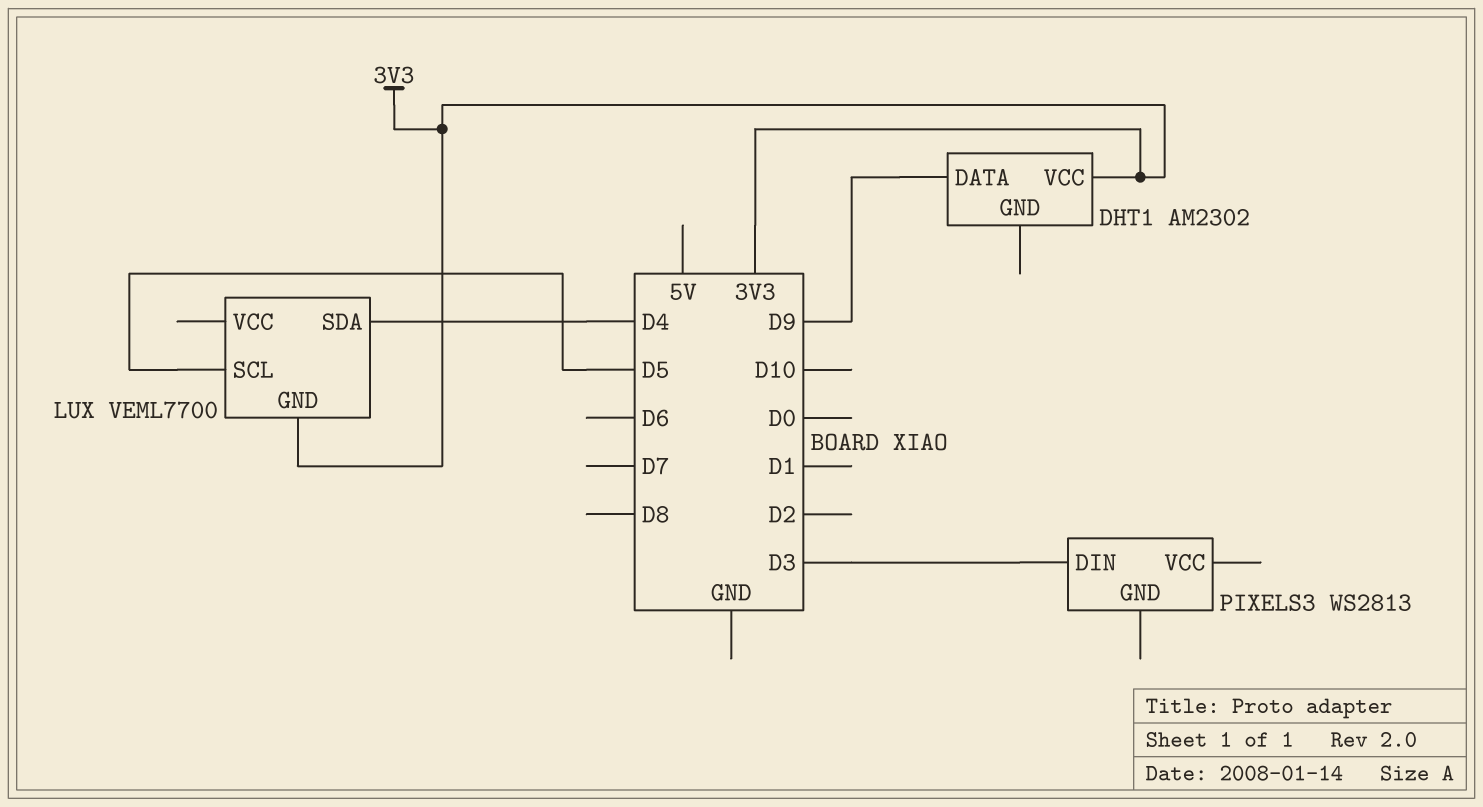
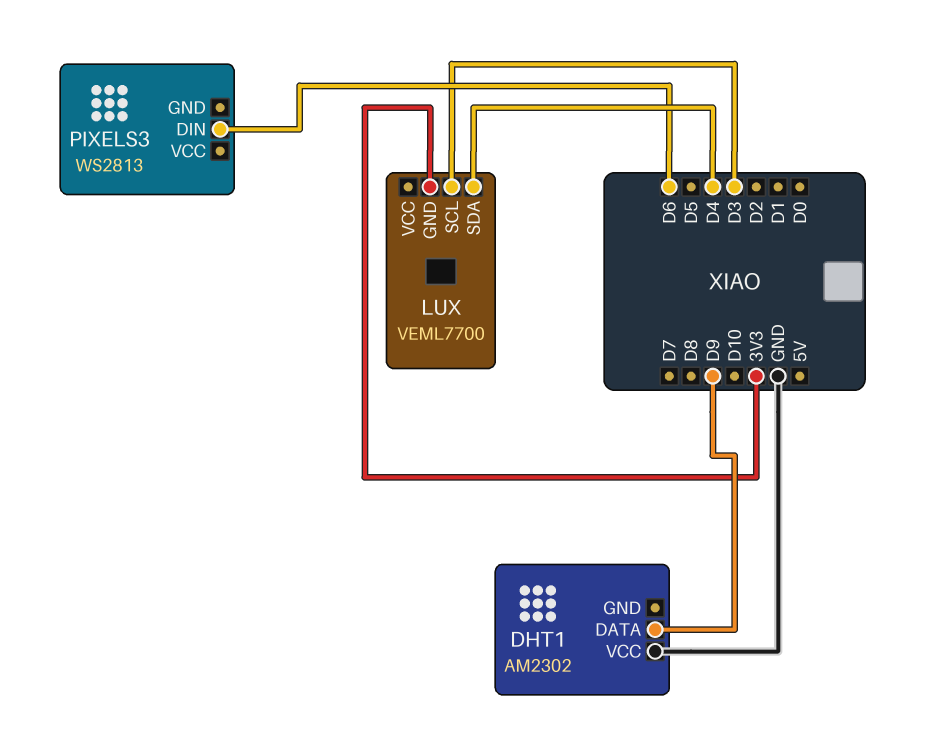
DHT1 pin VCC: 3V3 -> GND
LUX pin SCL: D5 -> D3
PIXELS3 pin DIN: D3 -> D6

